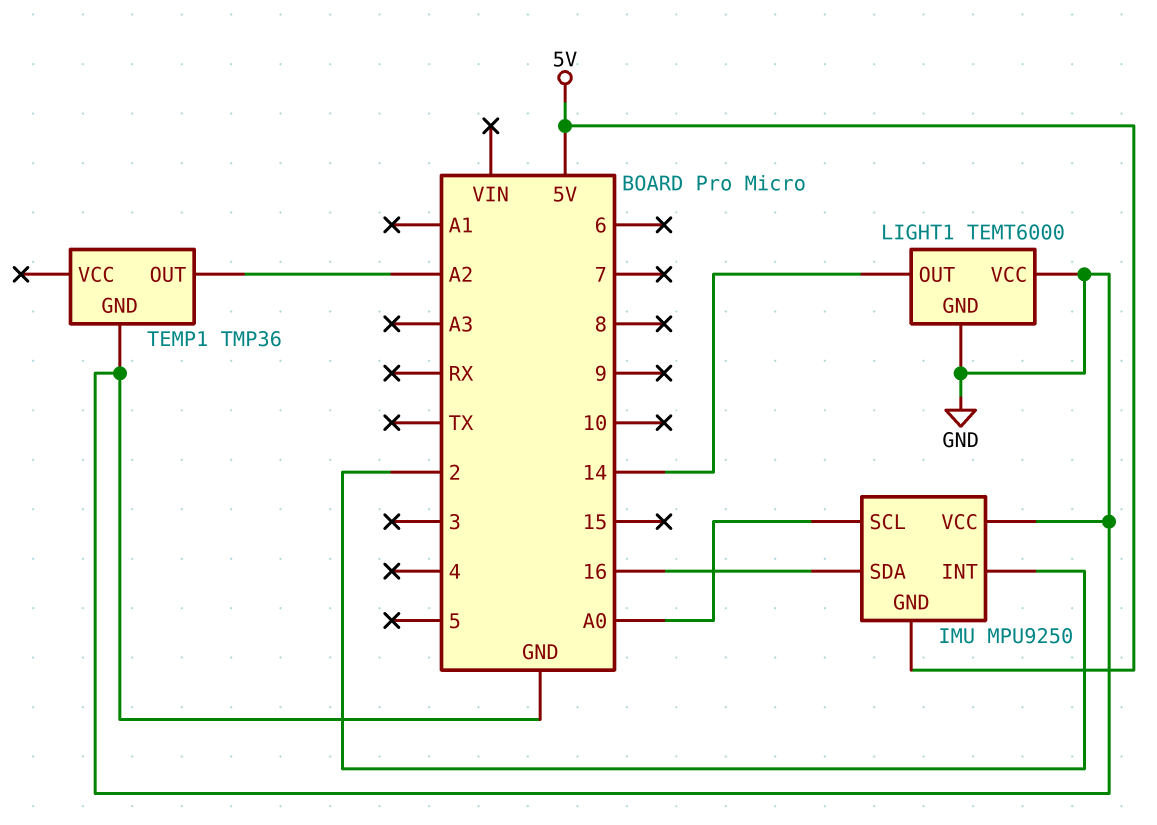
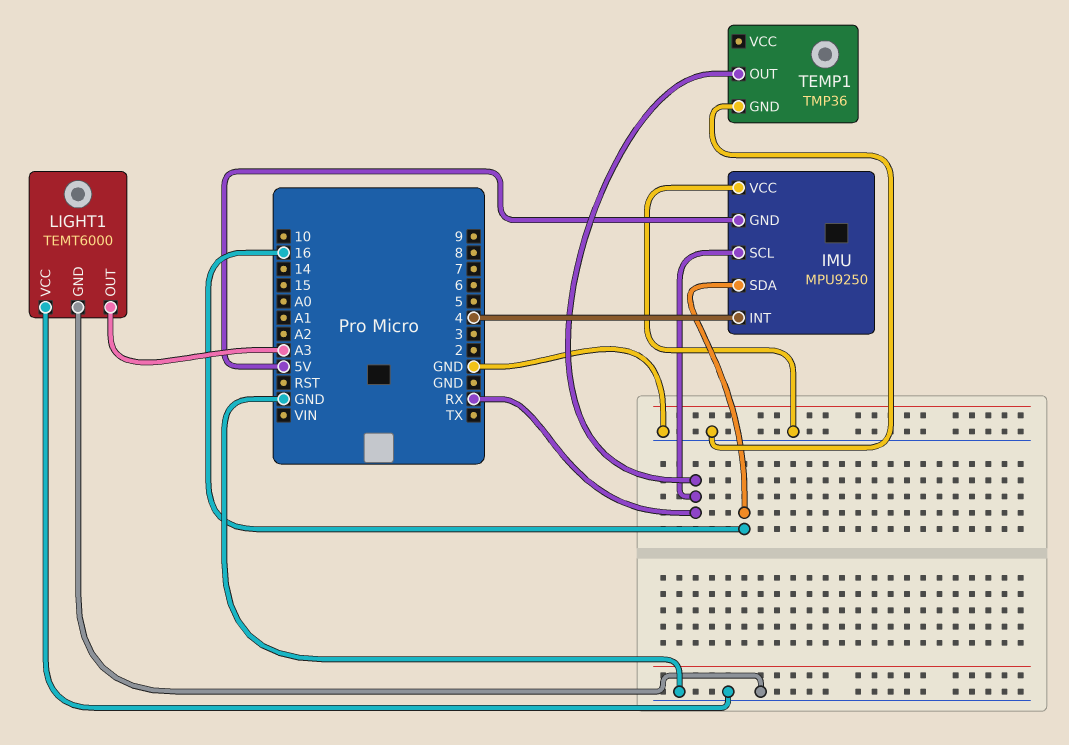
IMU pin INT: 2 -> 4
IMU pin SCL: A0 -> RX
LIGHT1 pin OUT: 14 -> A3
TEMP1 pin OUT: A2 -> RX

